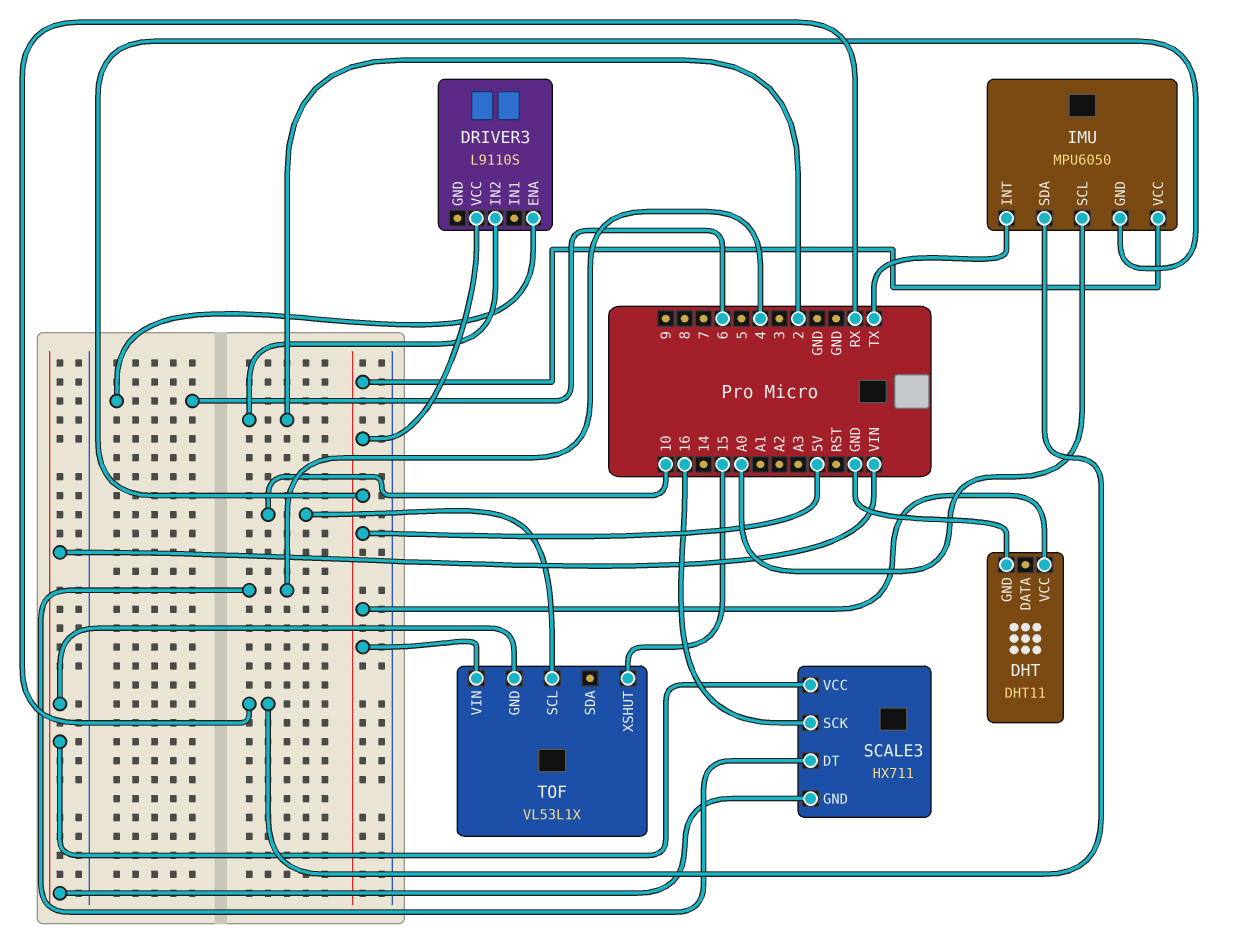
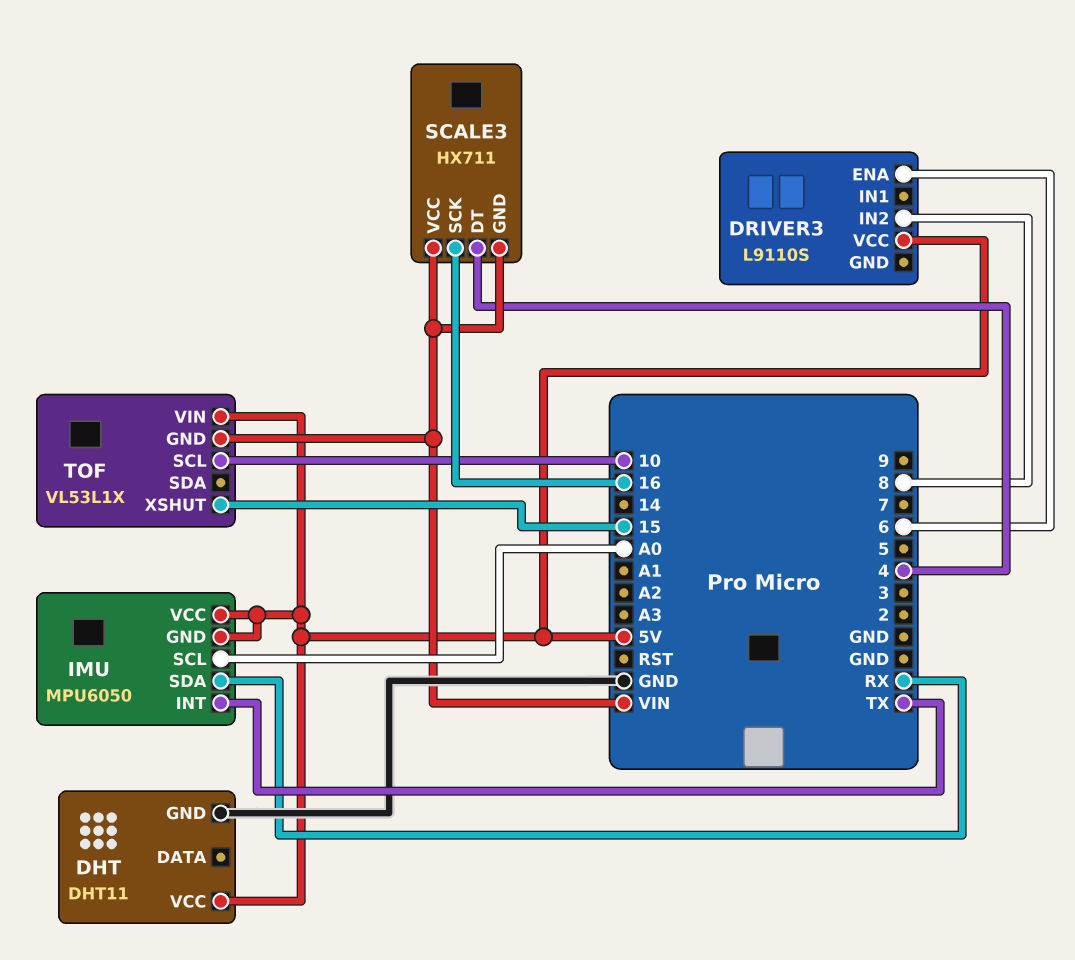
DRIVER3 pin IN2: 2 -> 8

